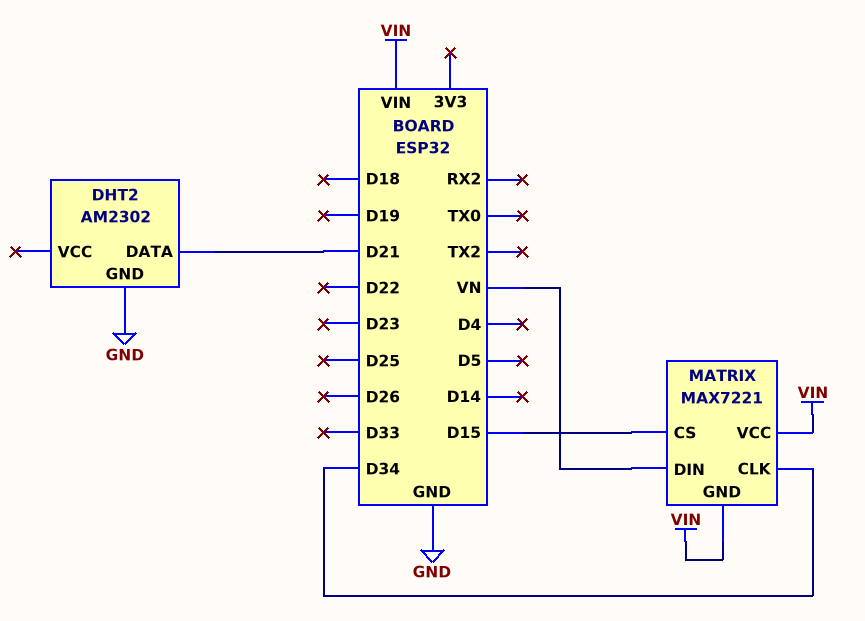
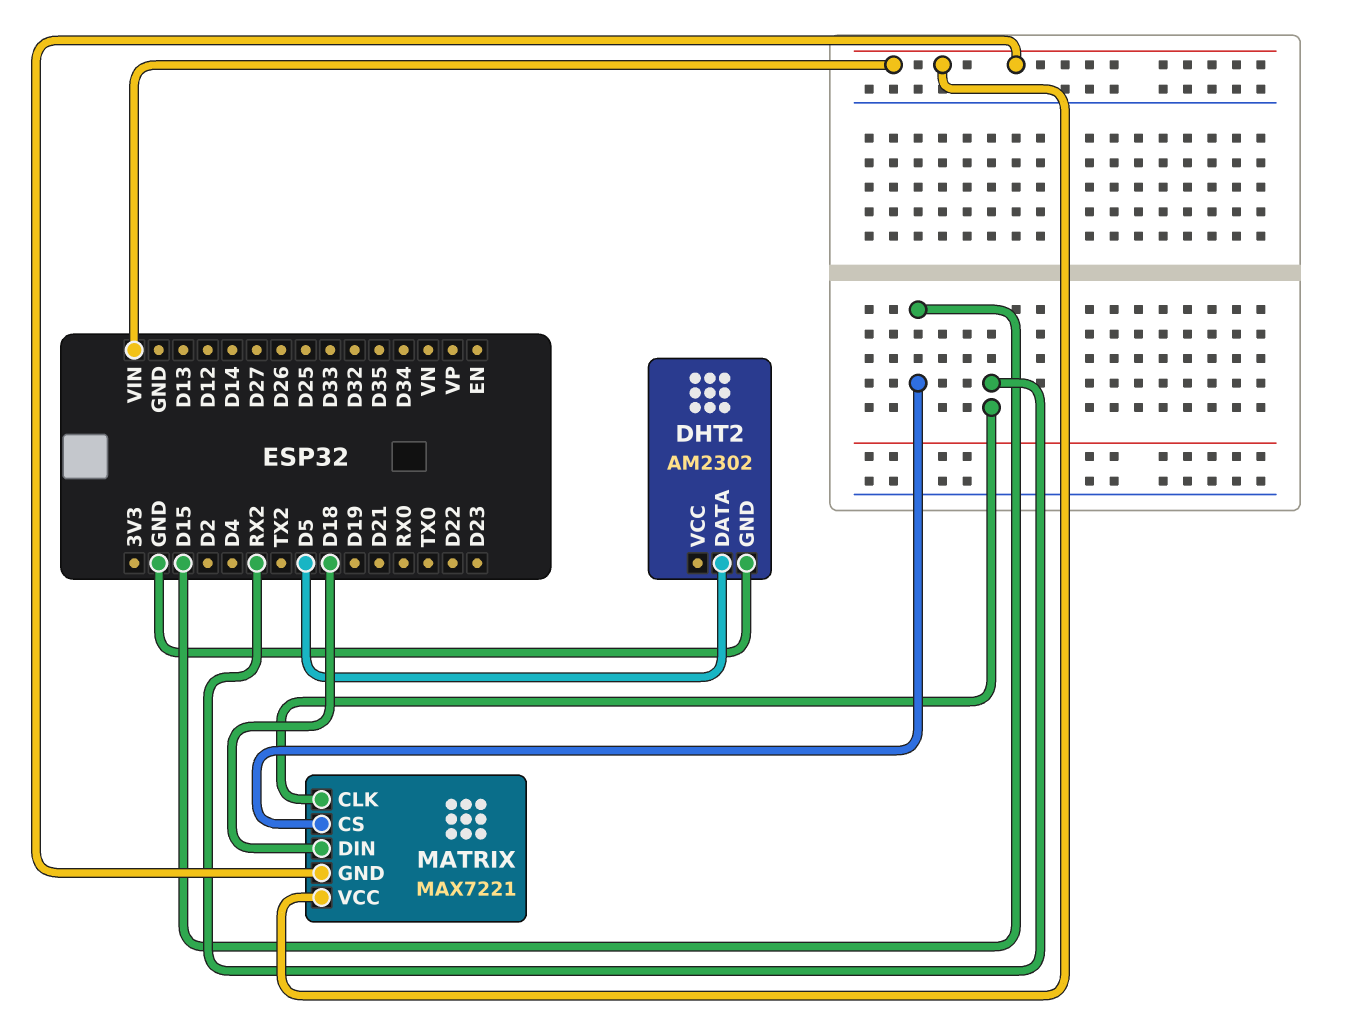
DHT2 pin DATA: D21 -> D5
MATRIX pin CLK: D34 -> RX2
MATRIX pin DIN: VN -> D18

